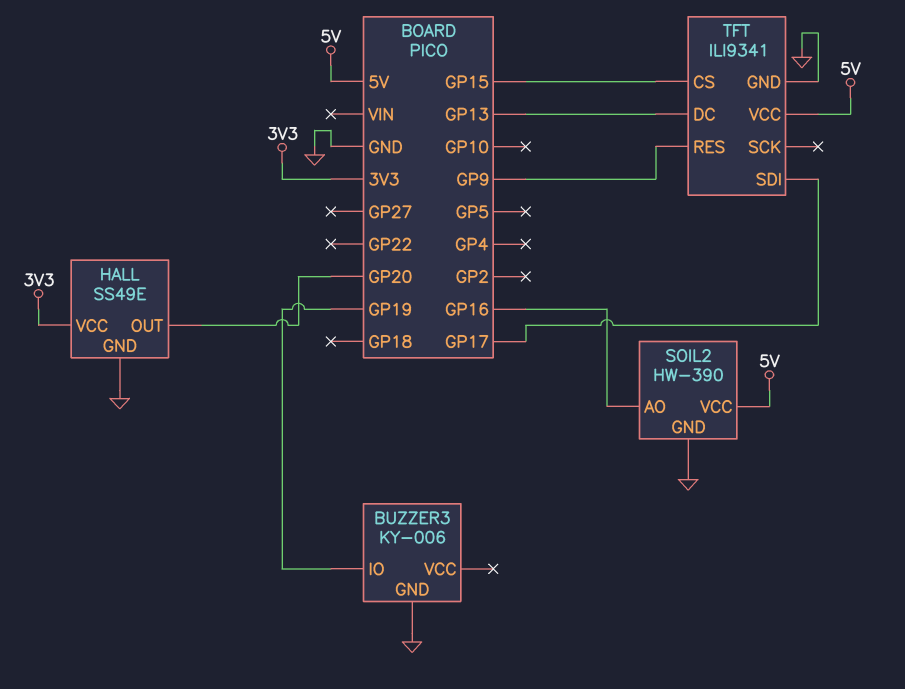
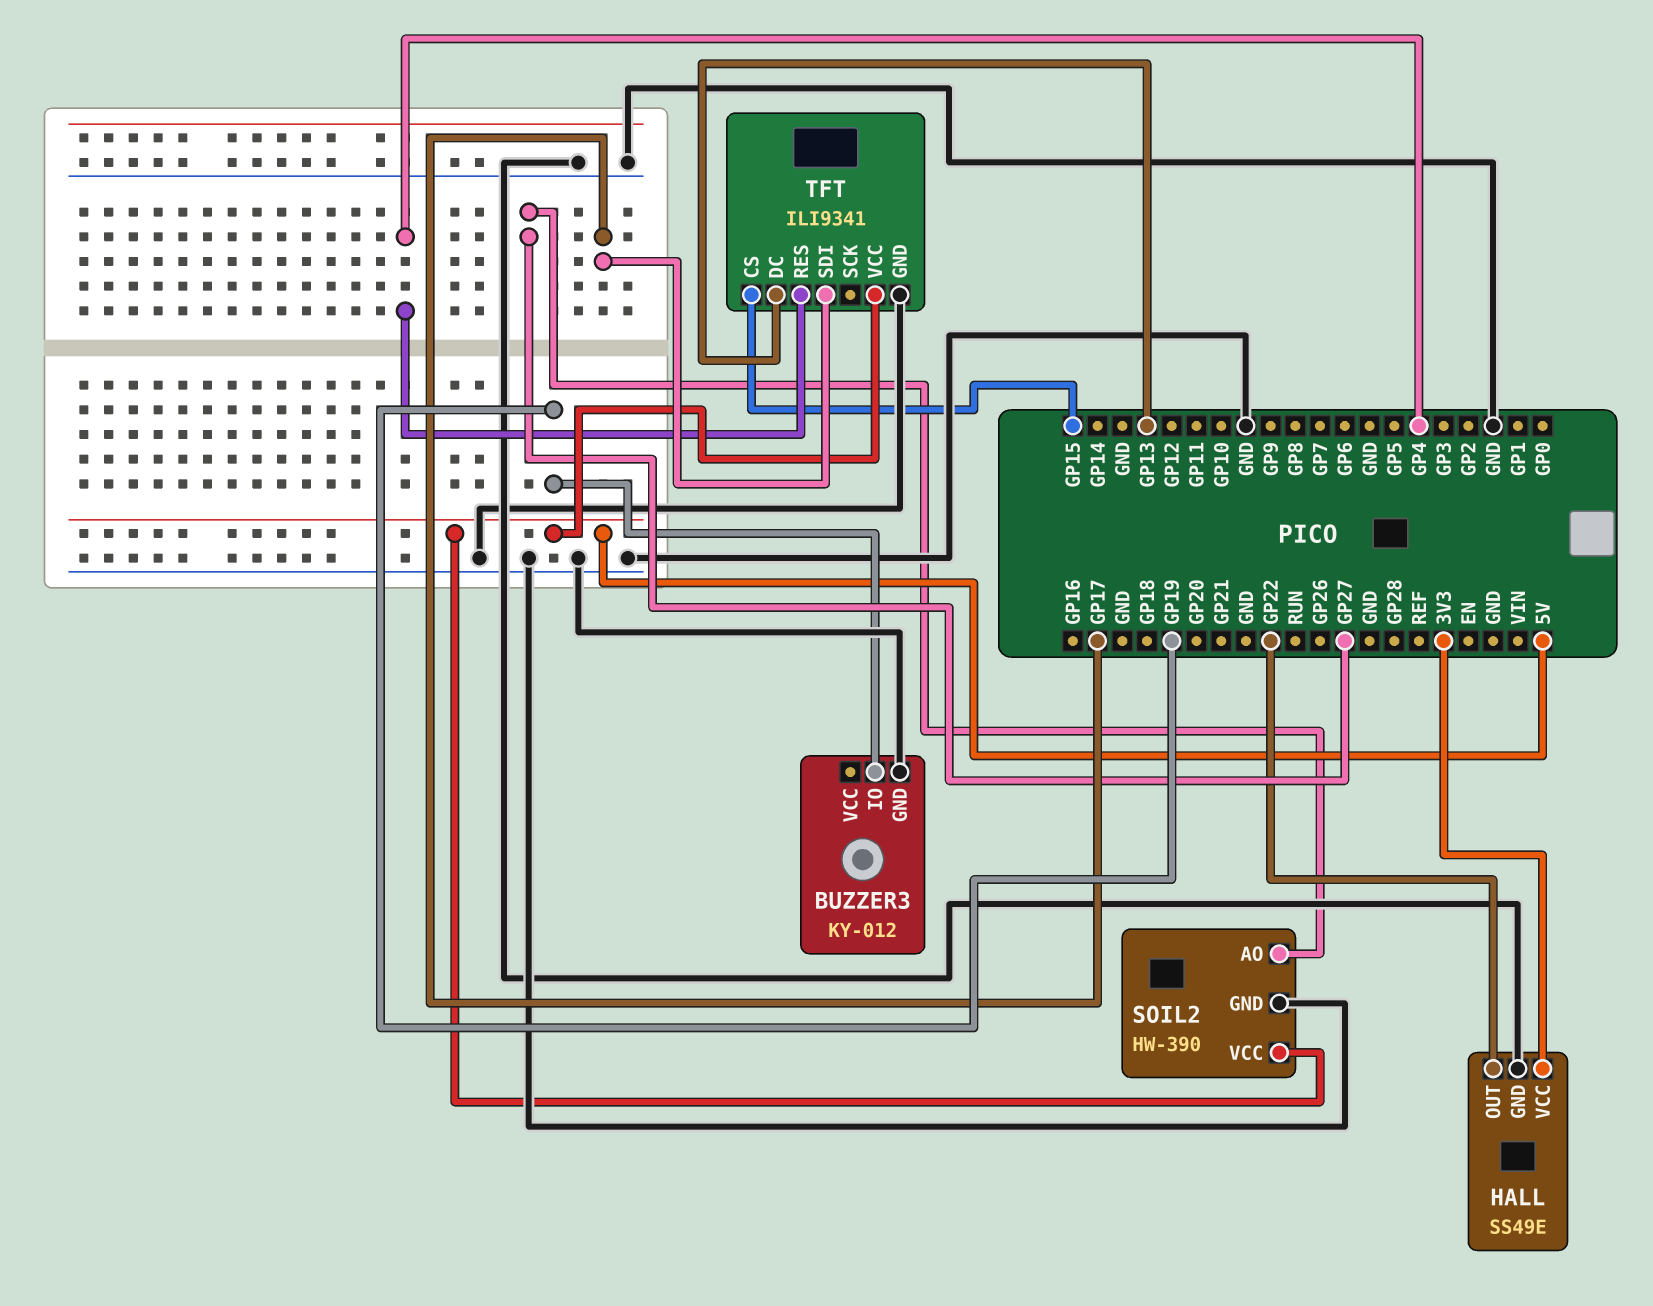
BUZZER3: KY-006 -> KY-012
HALL pin OUT: GP20 -> GP22
SOIL2 pin AO: GP16 -> GP27
TFT pin RES: GP9 -> GP4

